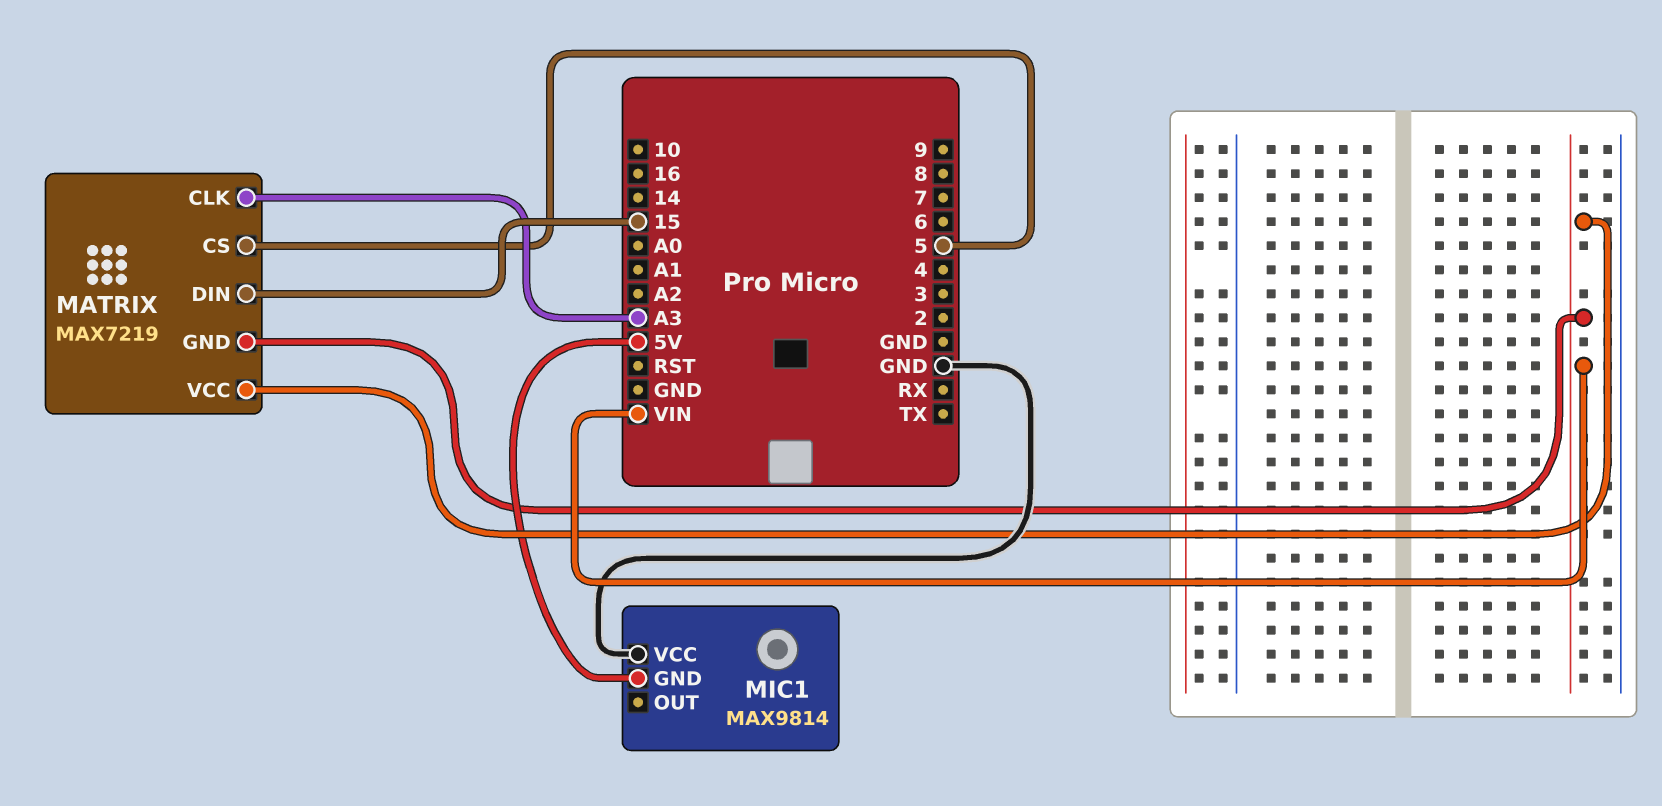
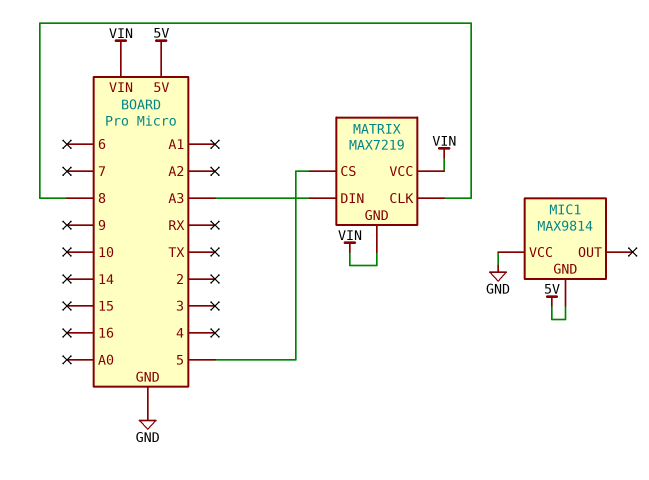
MATRIX pin CLK: A3 -> 8
MATRIX pin DIN: 15 -> A3

